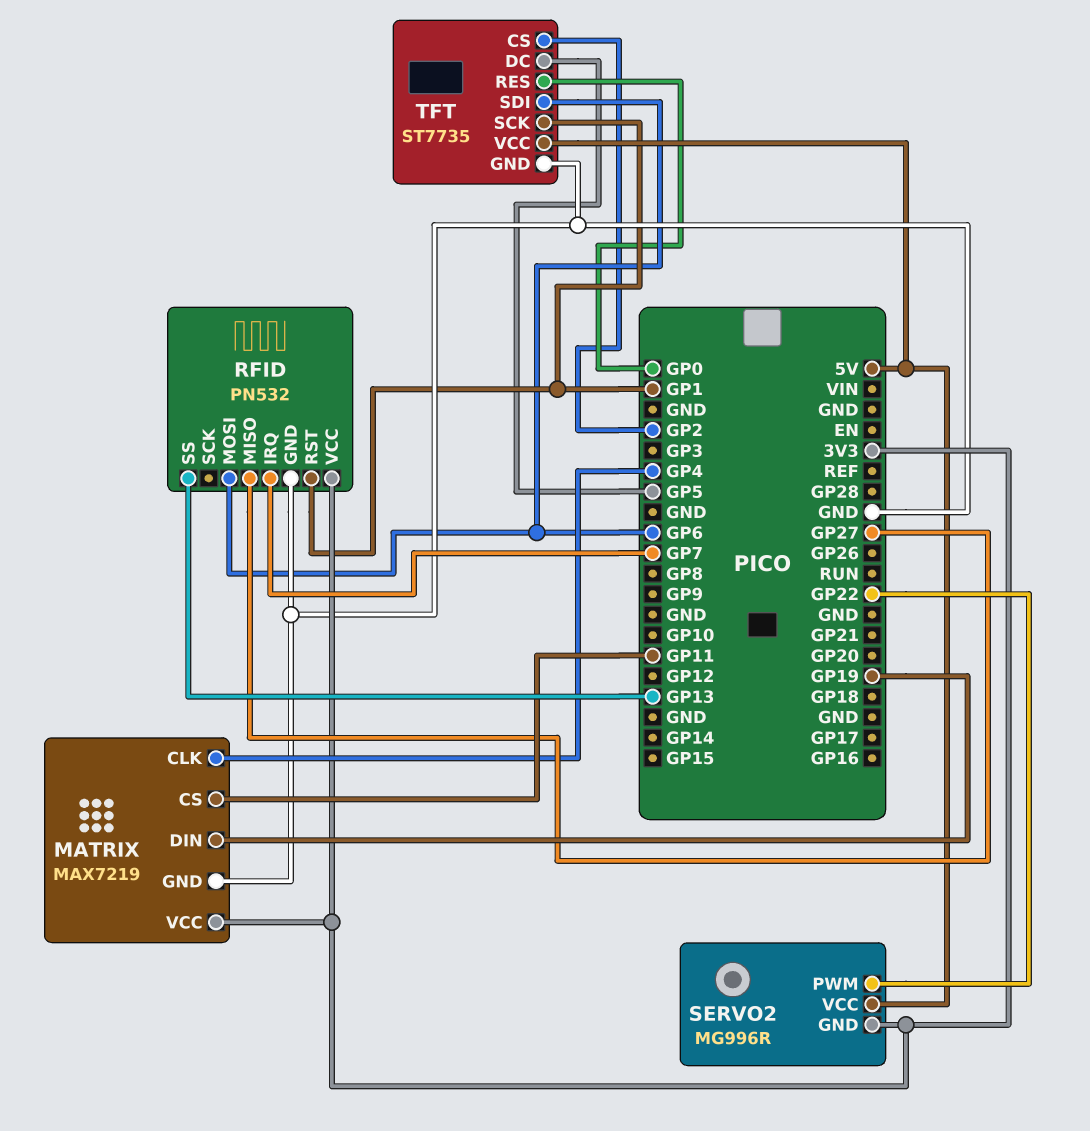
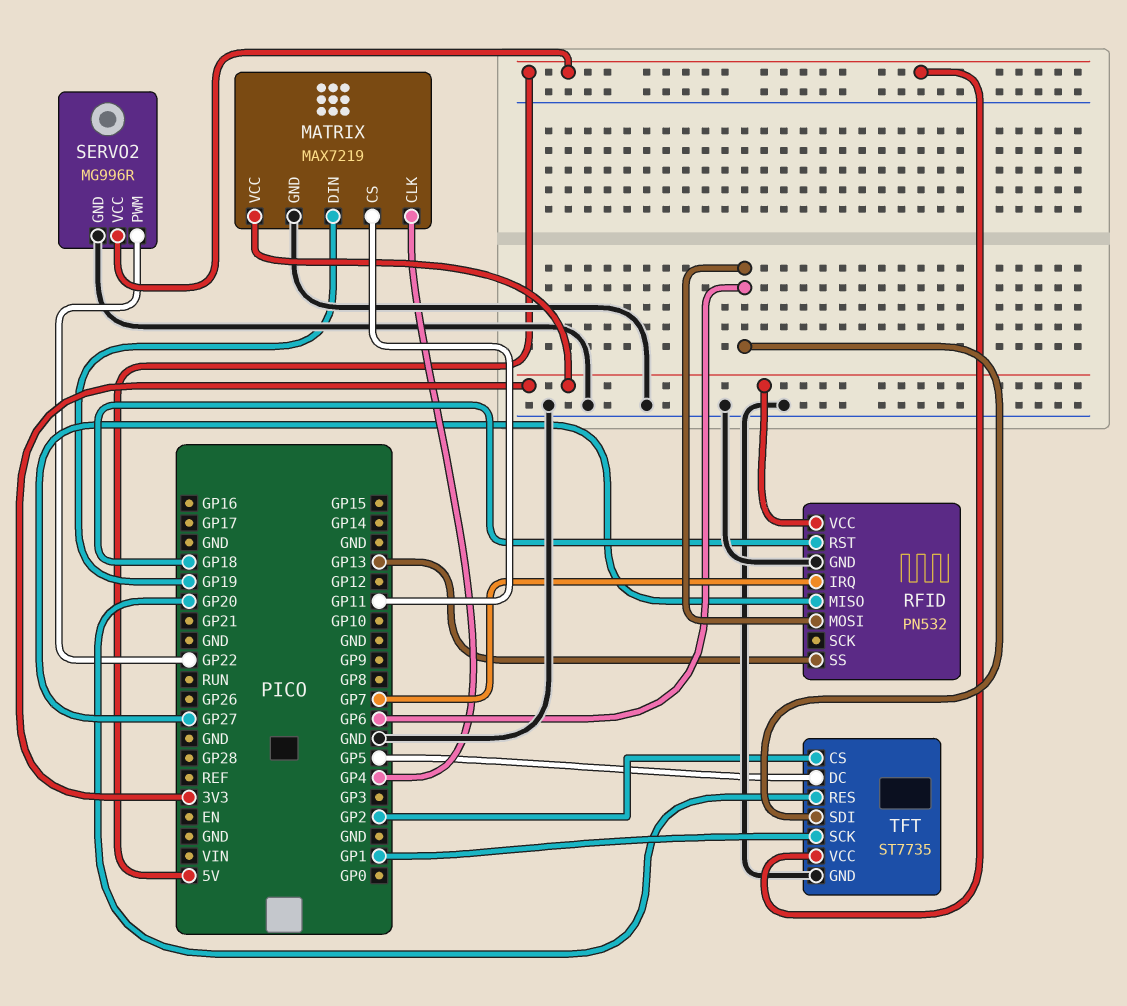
RFID pin RST: GP1 -> GP18
SERVO2 pin GND: 3V3 -> GND
TFT pin RES: GP0 -> GP20

